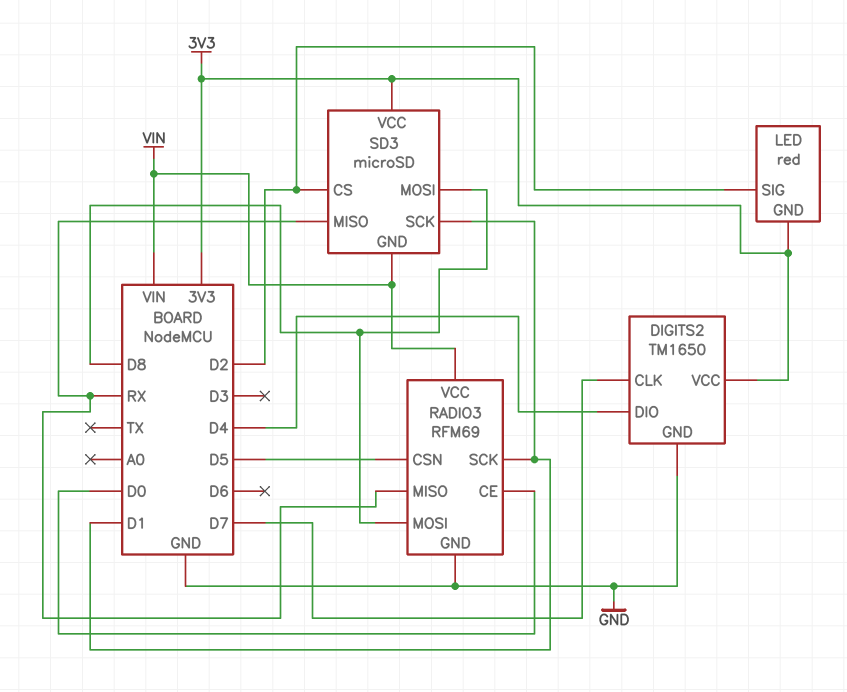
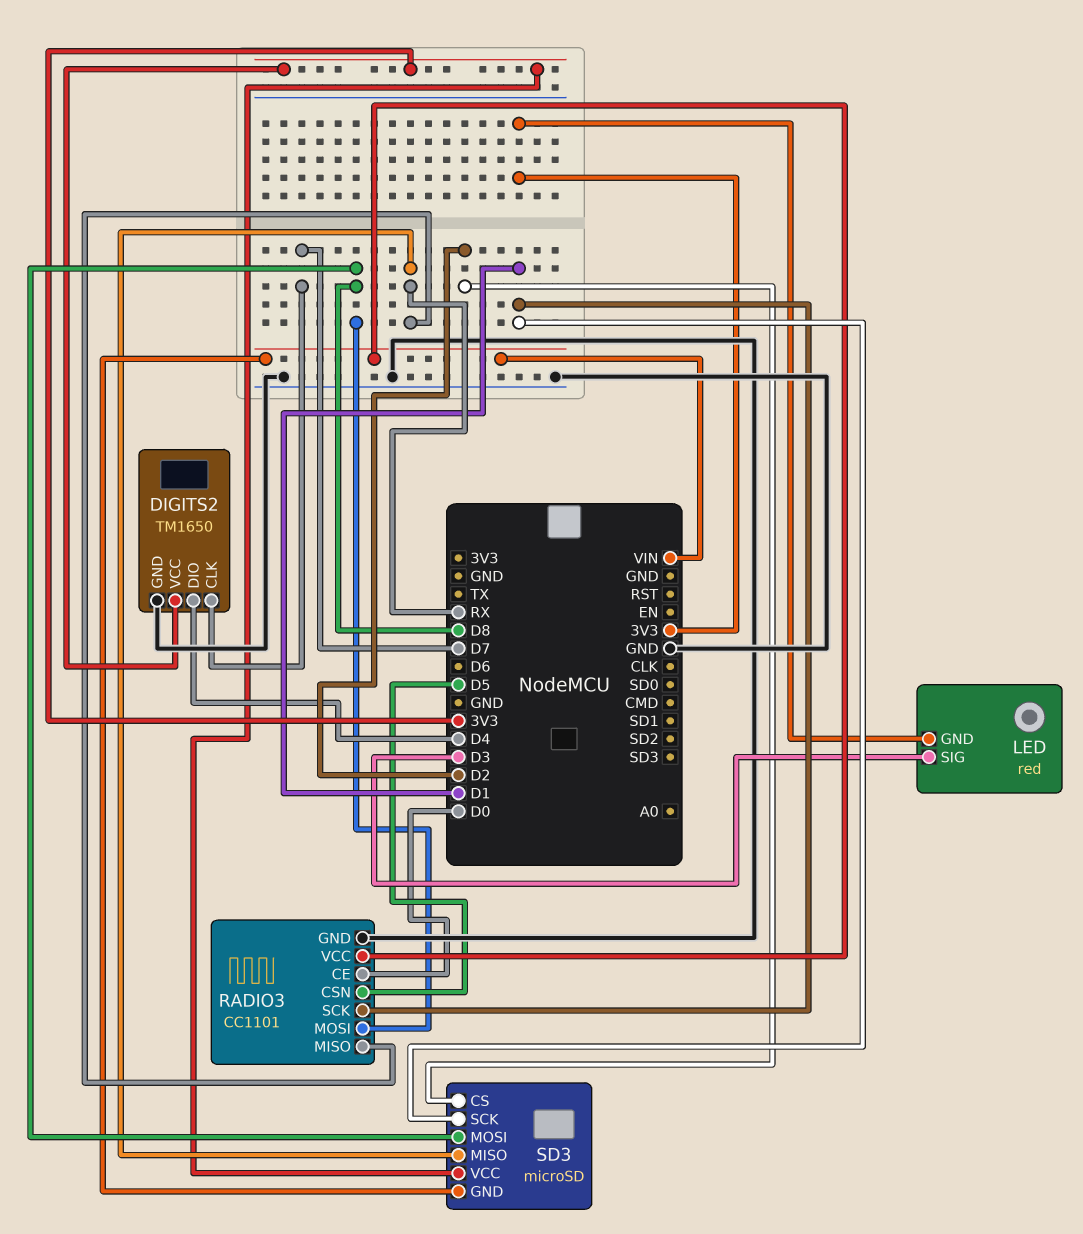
LED pin SIG: D2 -> D3
RADIO3: RFM69 -> CC1101

